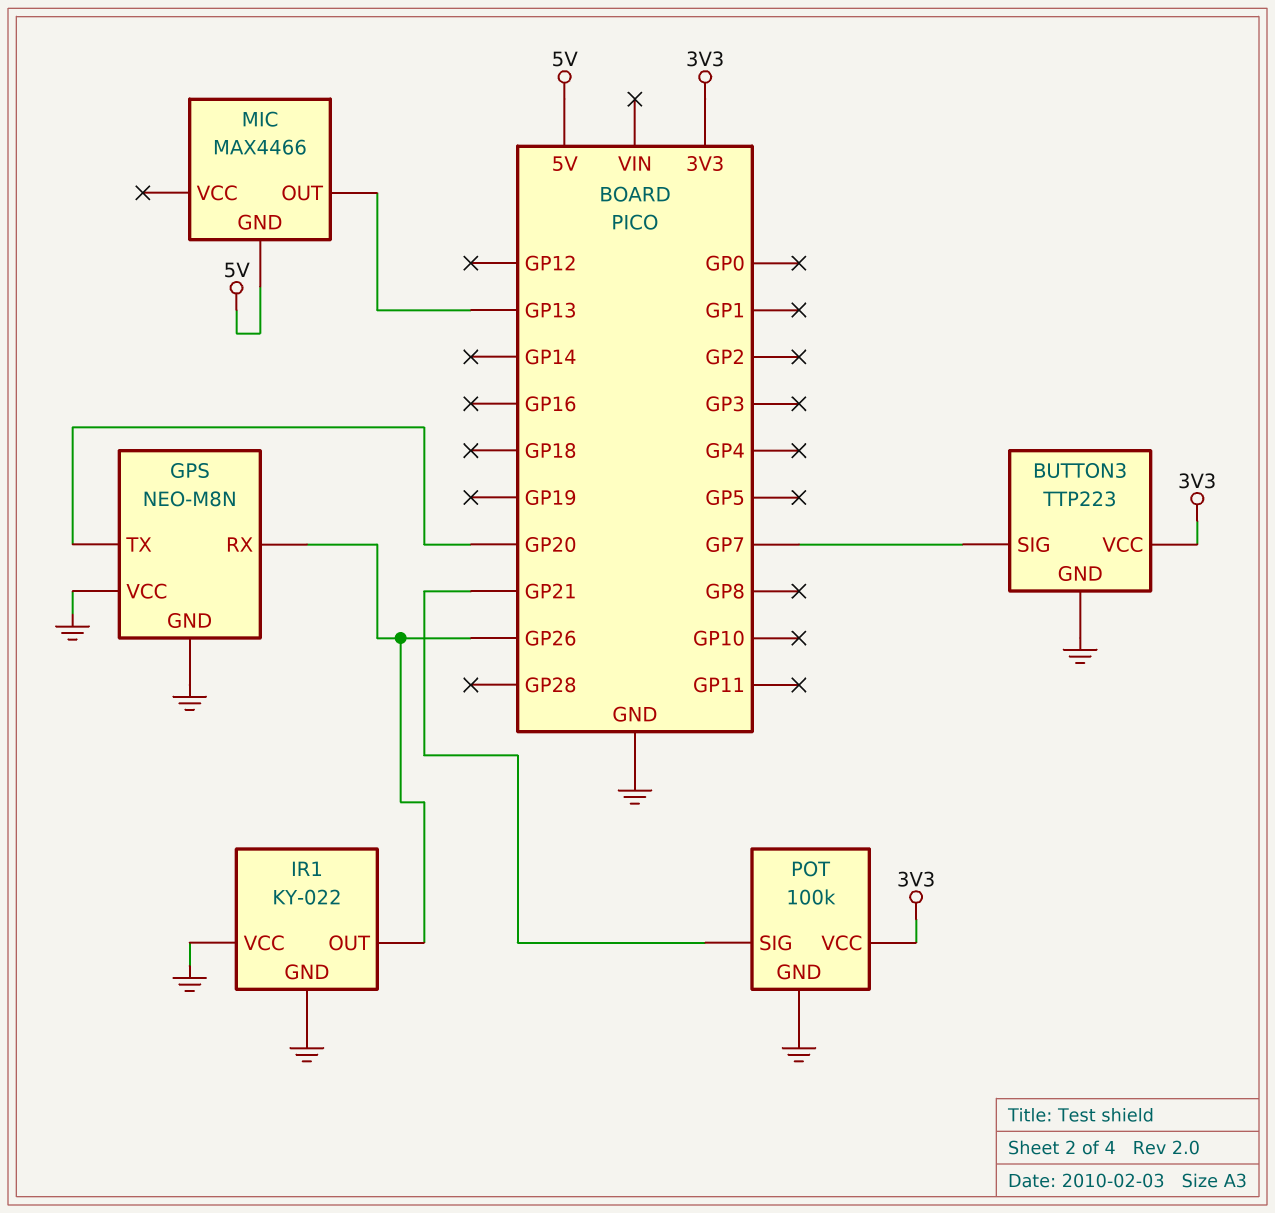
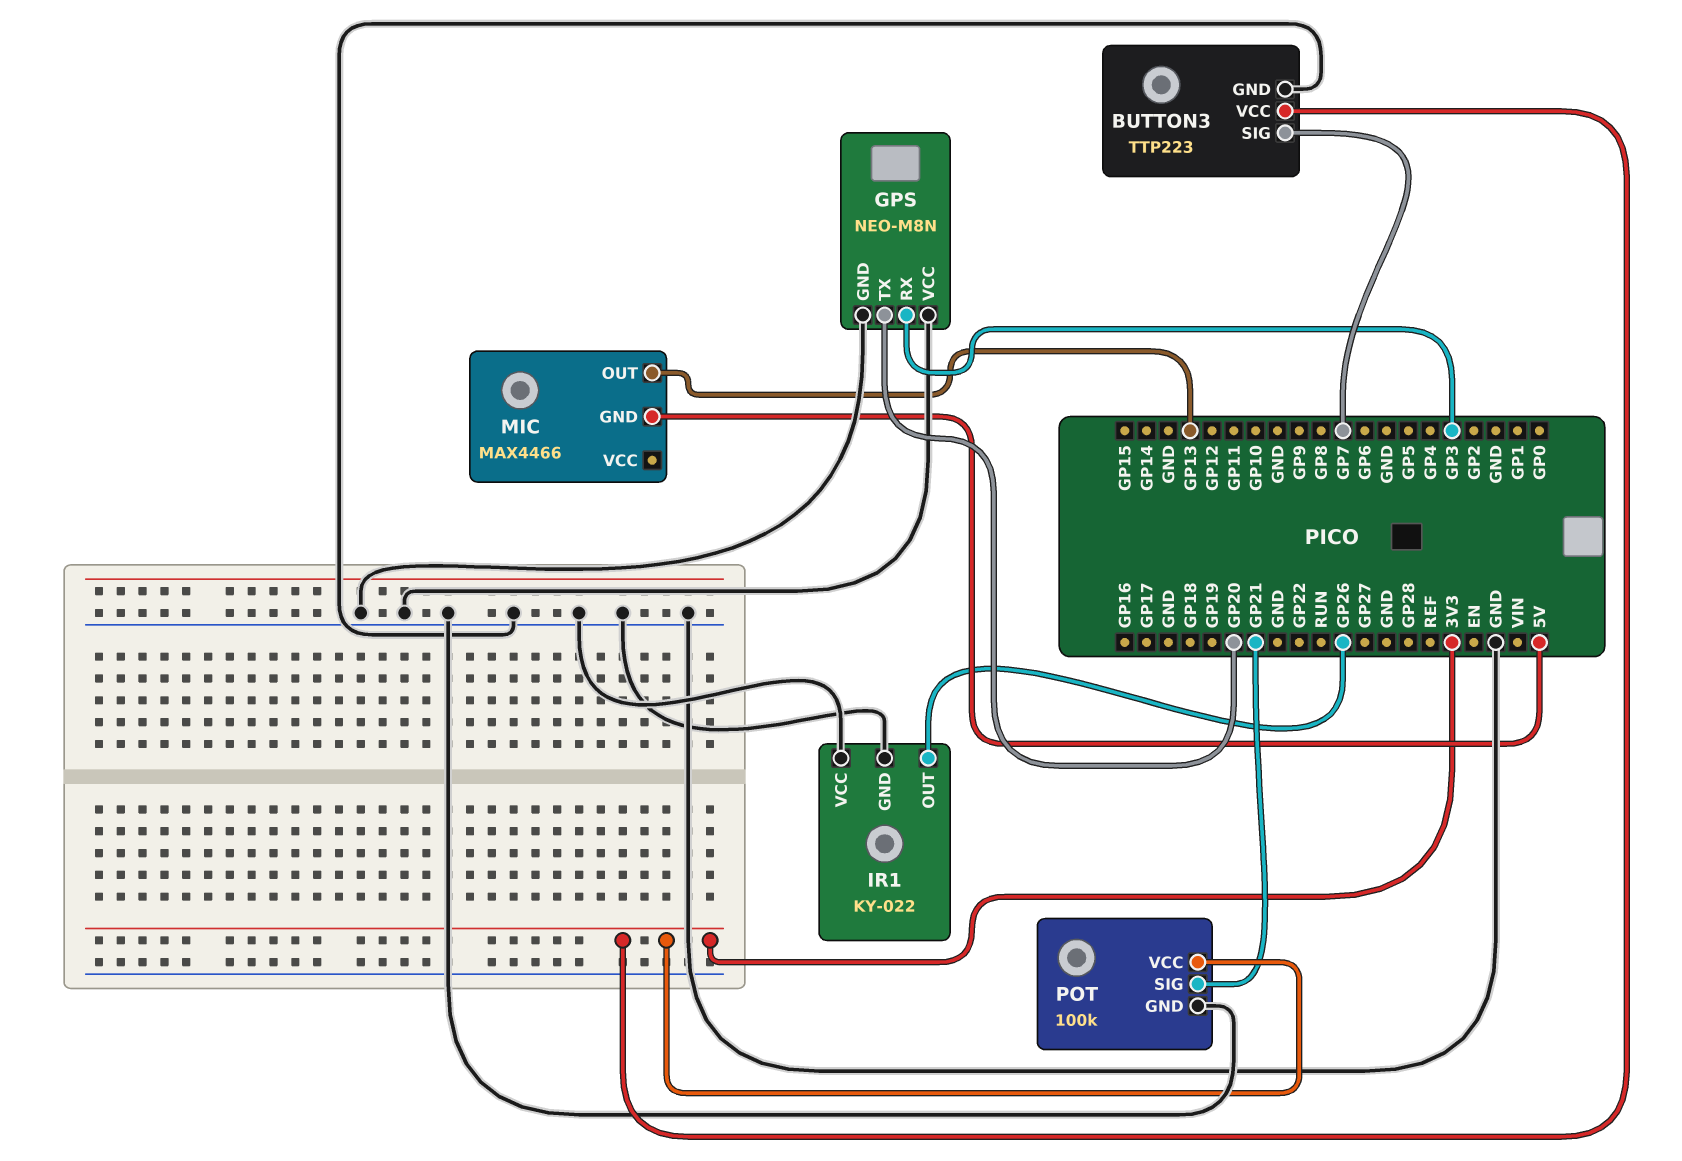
GPS pin RX: GP26 -> GP3

